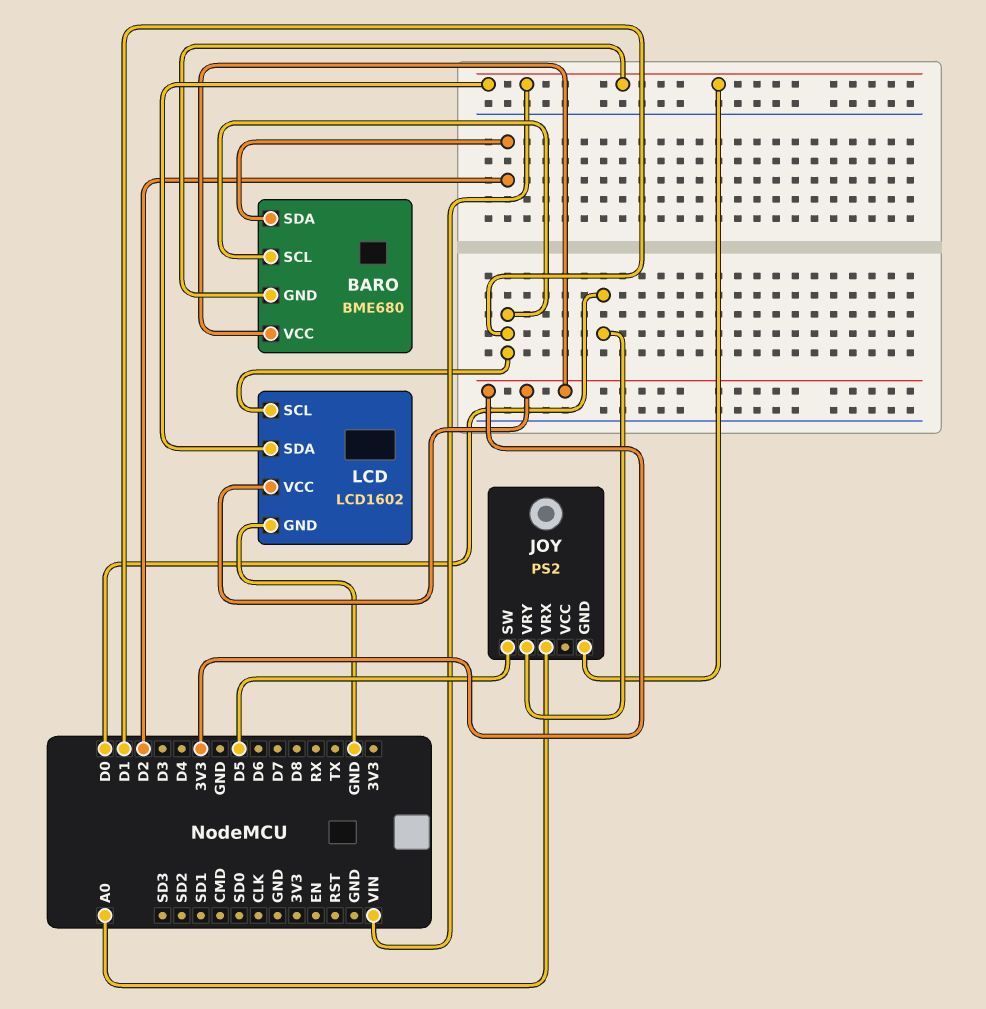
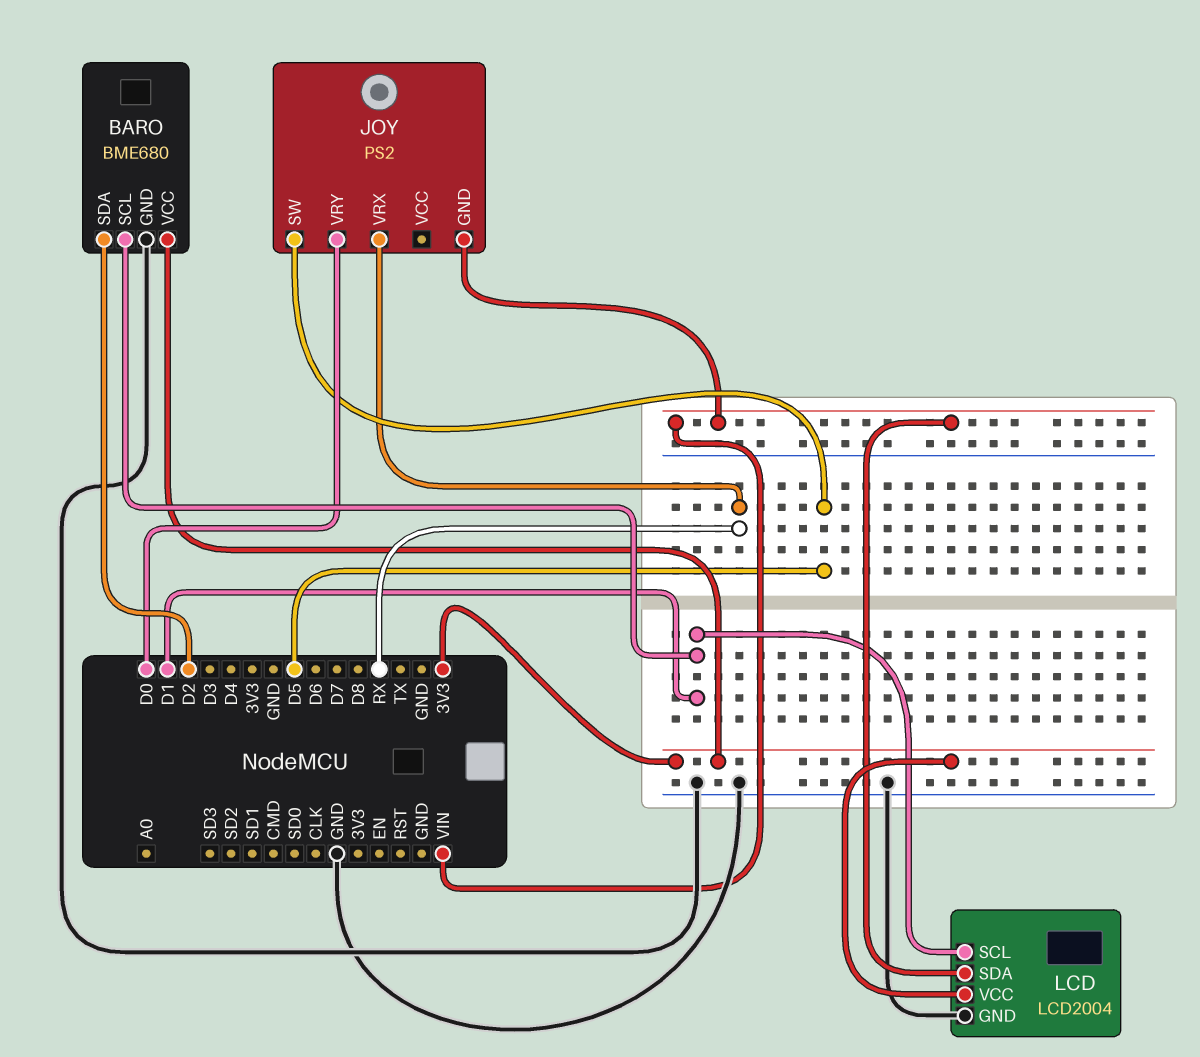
BARO pin GND: VIN -> GND
JOY pin VRX: A0 -> RX
LCD: LCD1602 -> LCD2004

